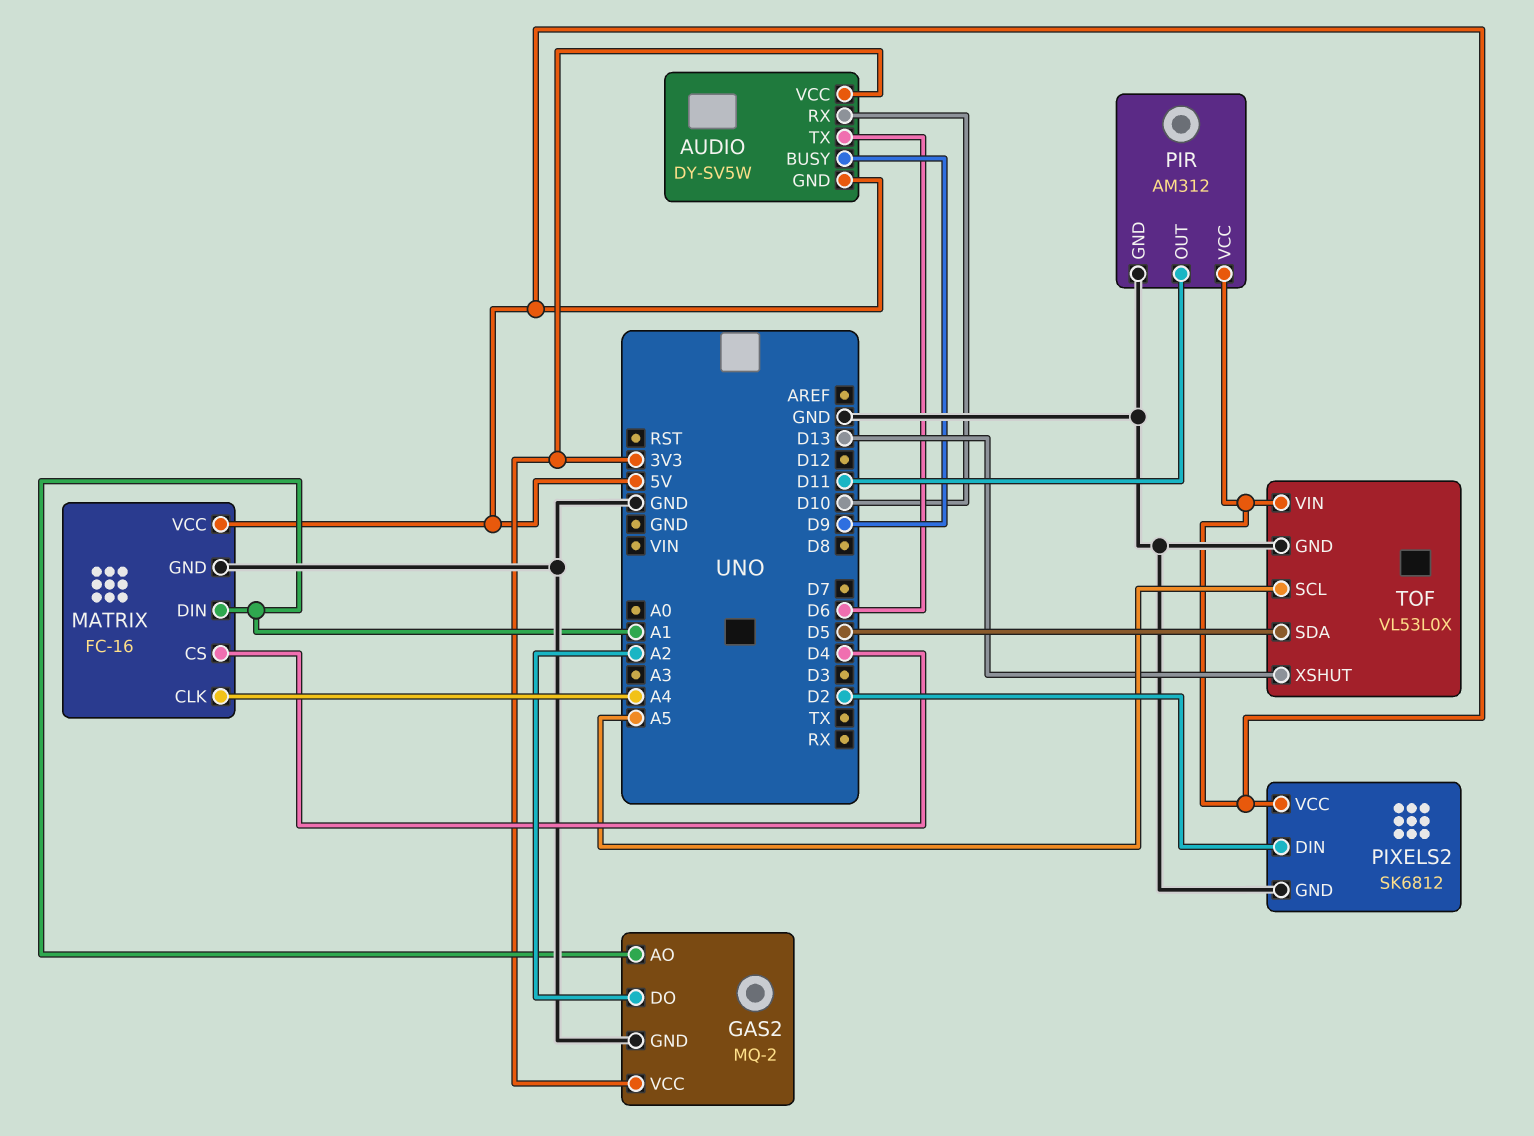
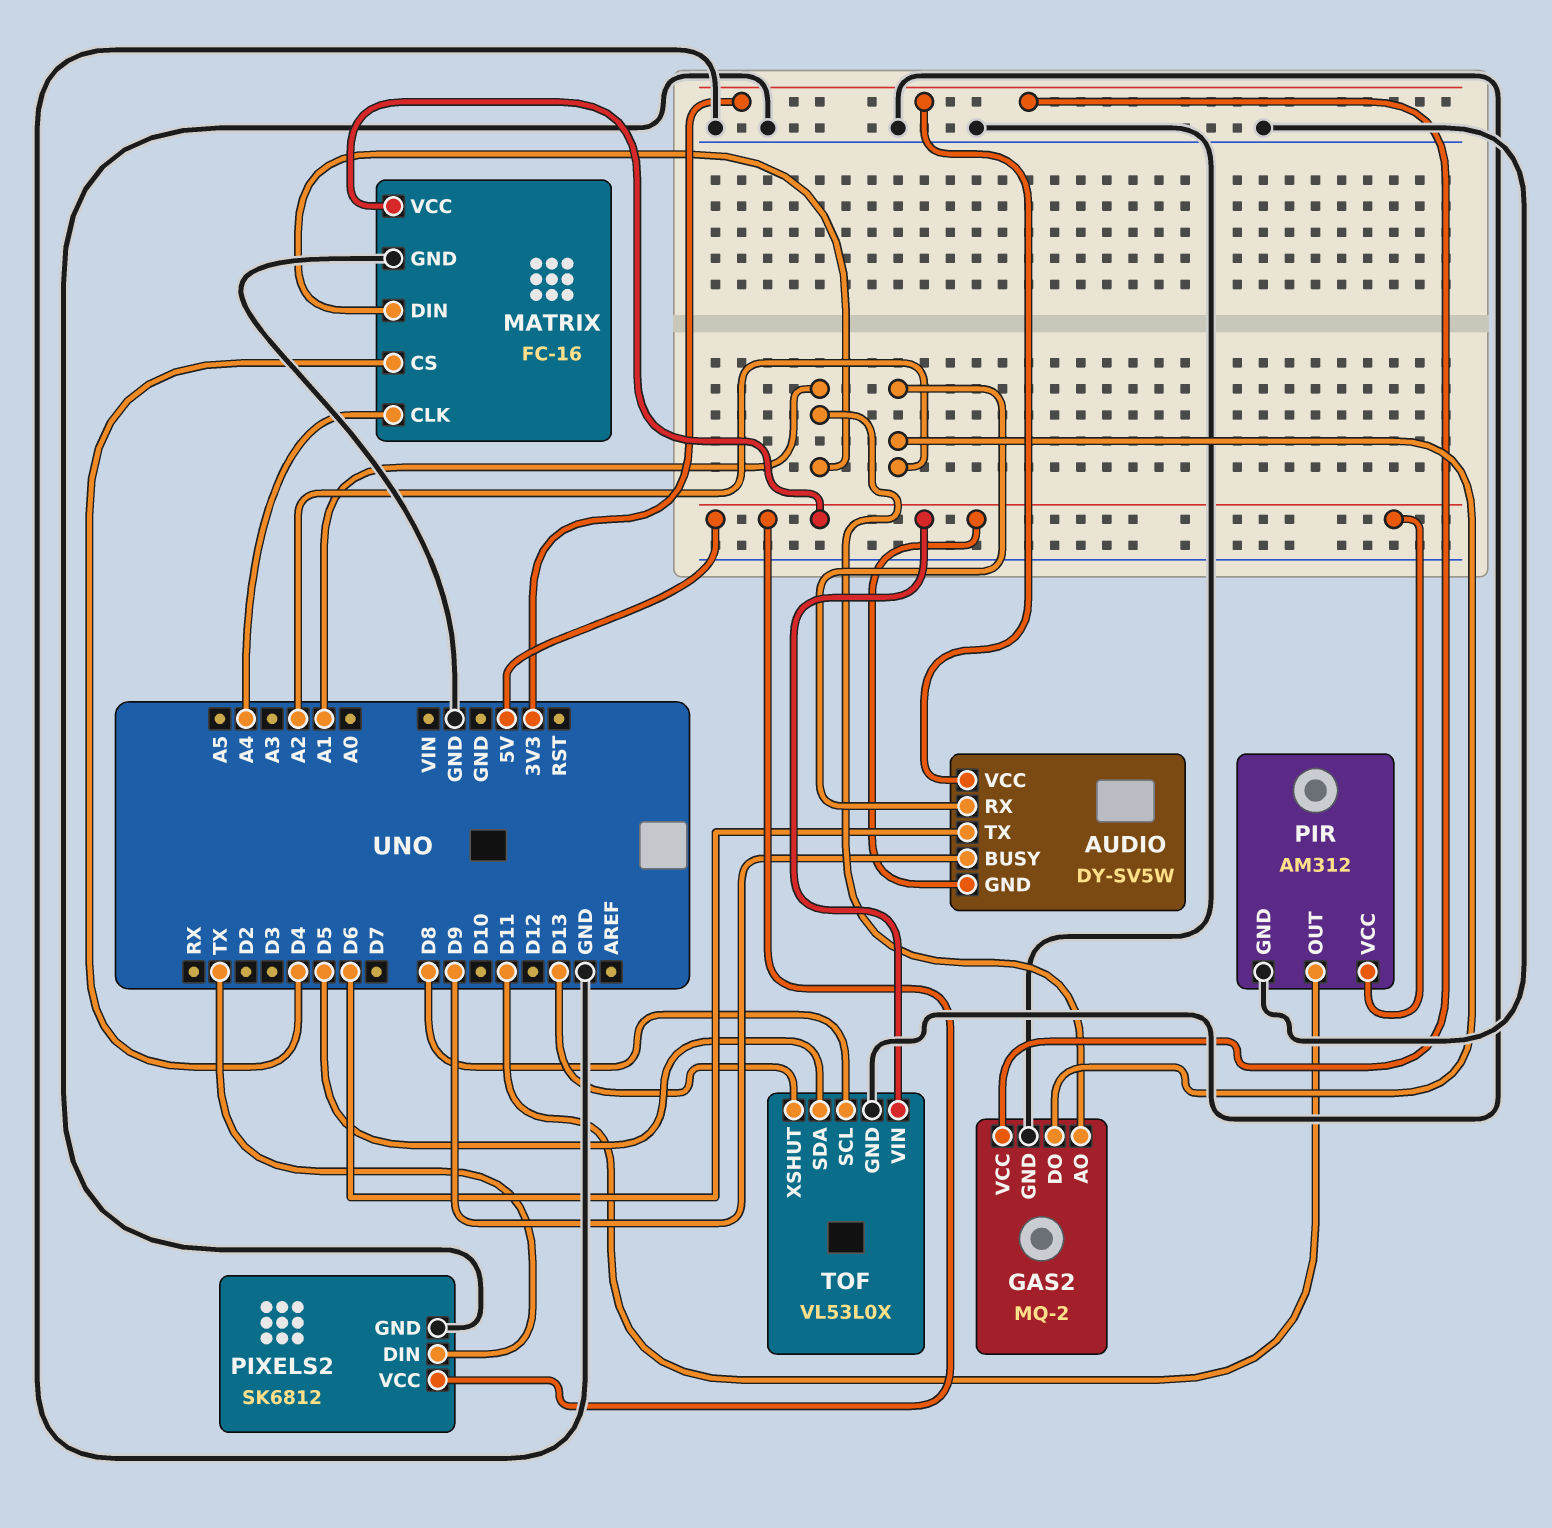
AUDIO pin RX: D10 -> A2
PIXELS2 pin DIN: D2 -> TX
TOF pin SCL: A5 -> D8

